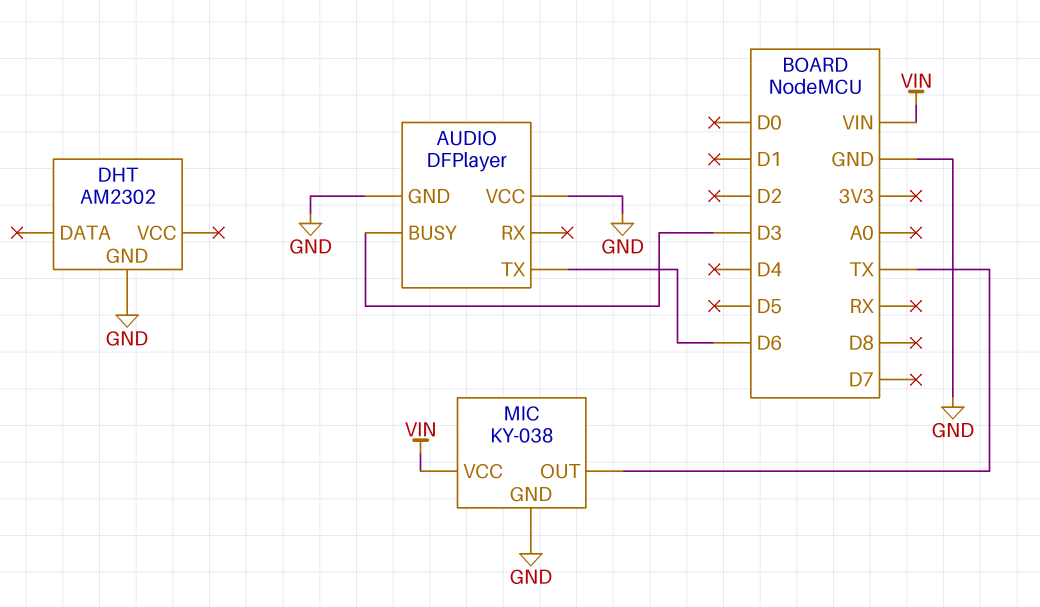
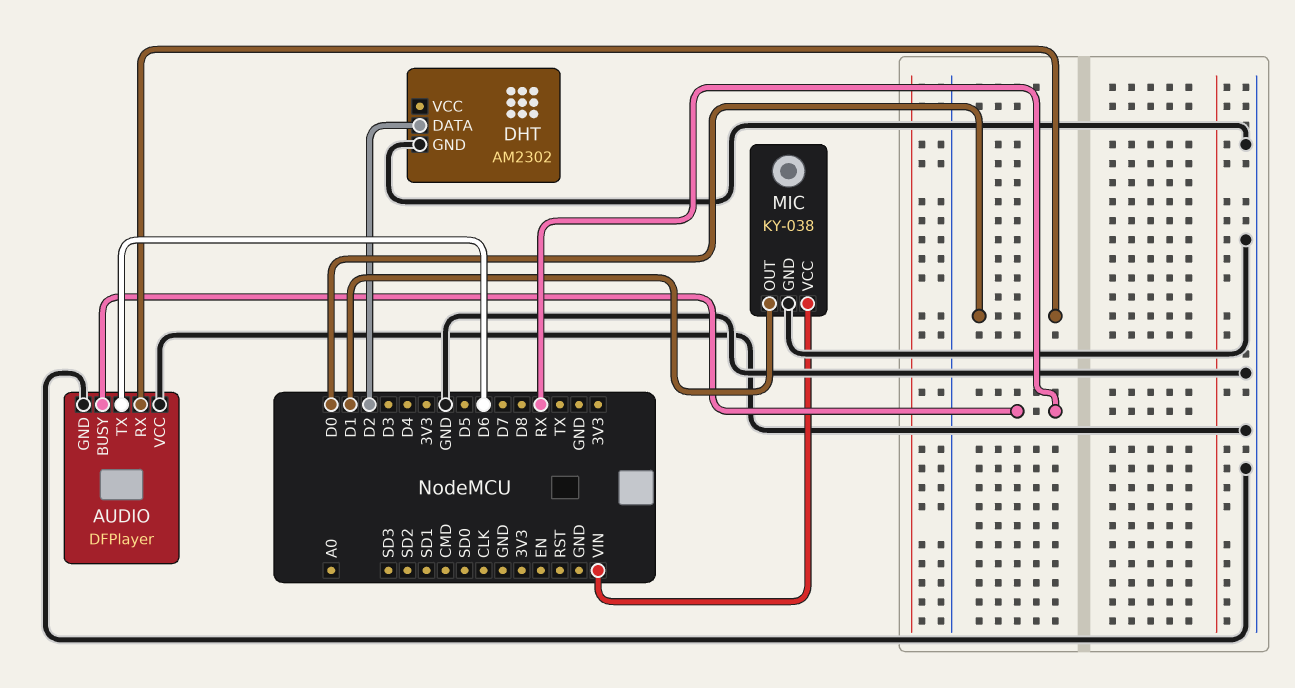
AUDIO pin BUSY: D3 -> RX
AUDIO pin RX: none -> D0
DHT pin DATA: none -> D2
MIC pin OUT: TX -> D1

